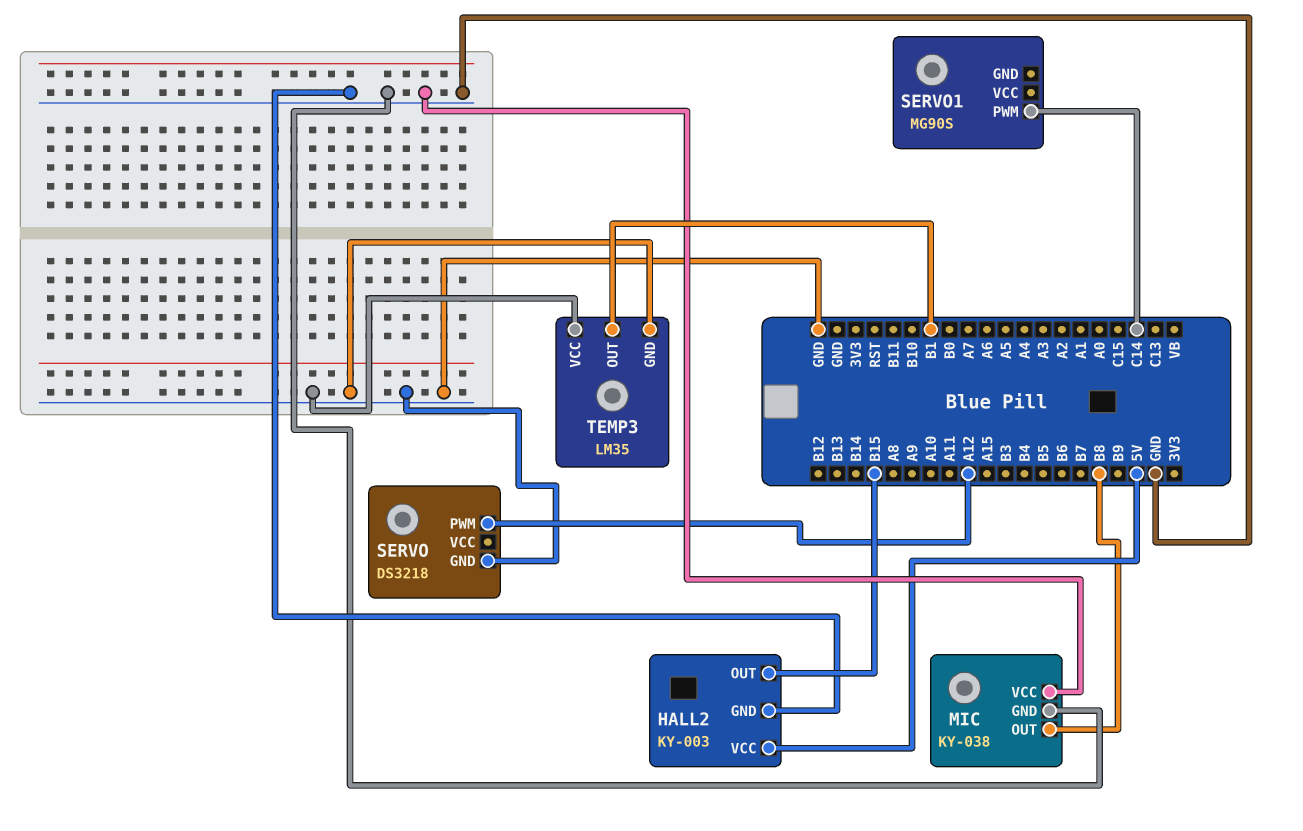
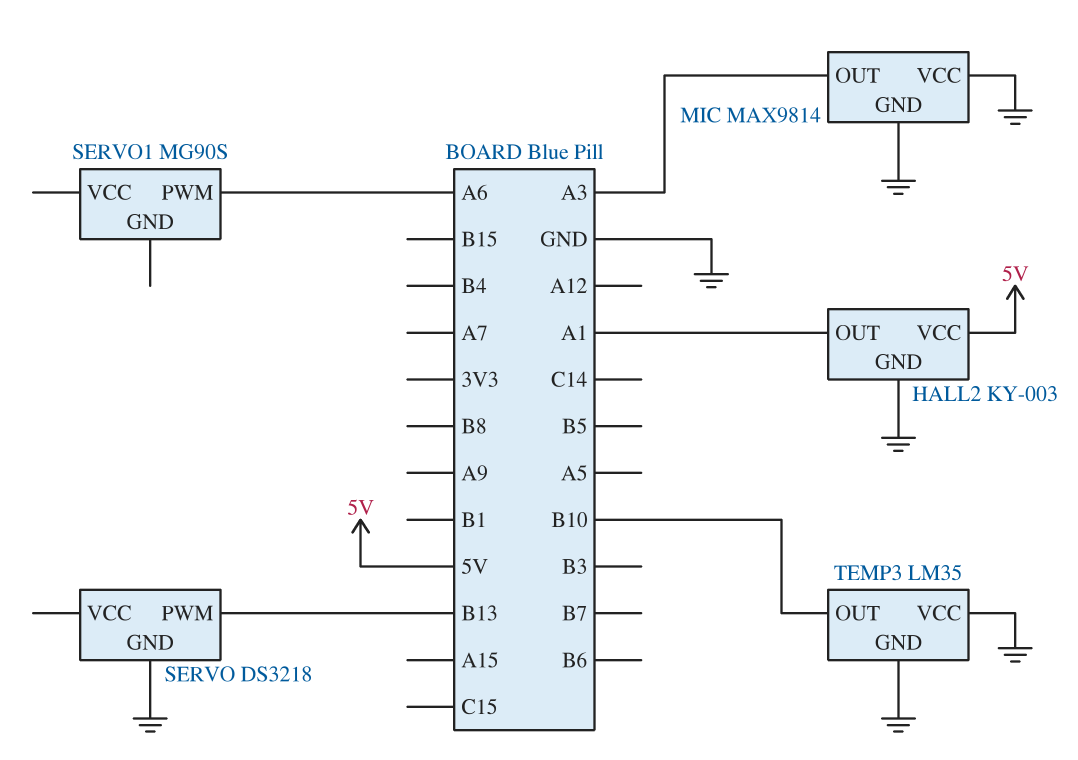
HALL2 pin OUT: B15 -> A1
MIC: KY-038 -> MAX9814
MIC pin OUT: B8 -> A3
SERVO pin PWM: A12 -> B13
SERVO1 pin PWM: C14 -> A6
TEMP3 pin OUT: B1 -> B10

